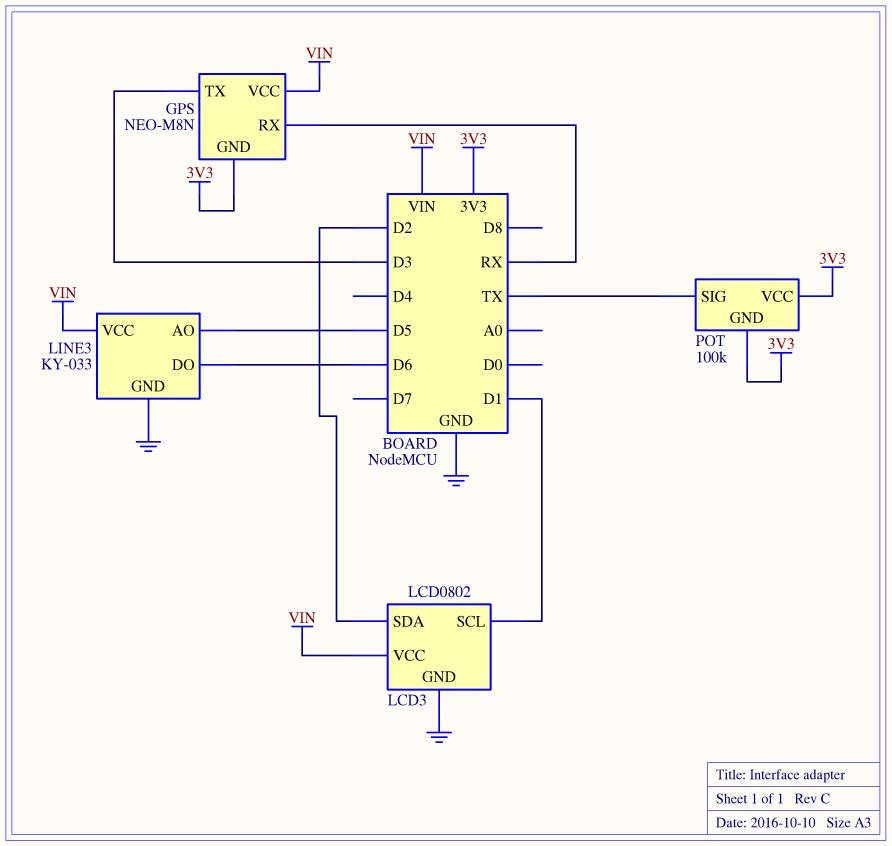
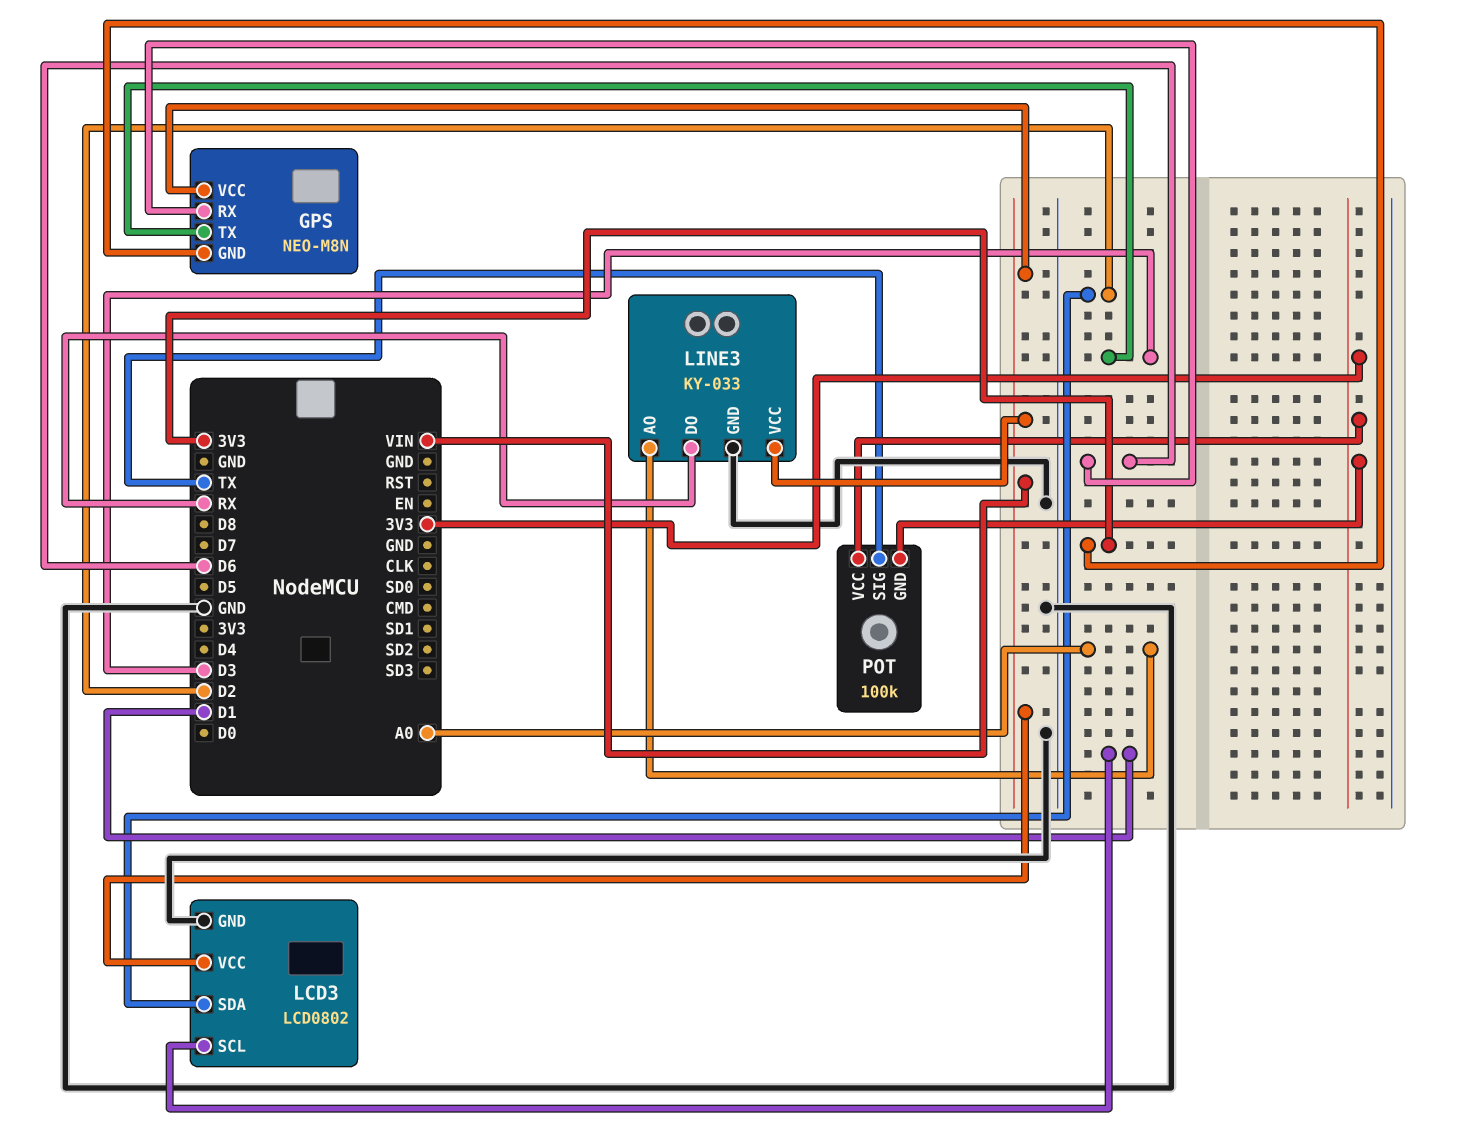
GPS pin RX: RX -> D6
LINE3 pin AO: D5 -> A0
LINE3 pin DO: D6 -> RX

